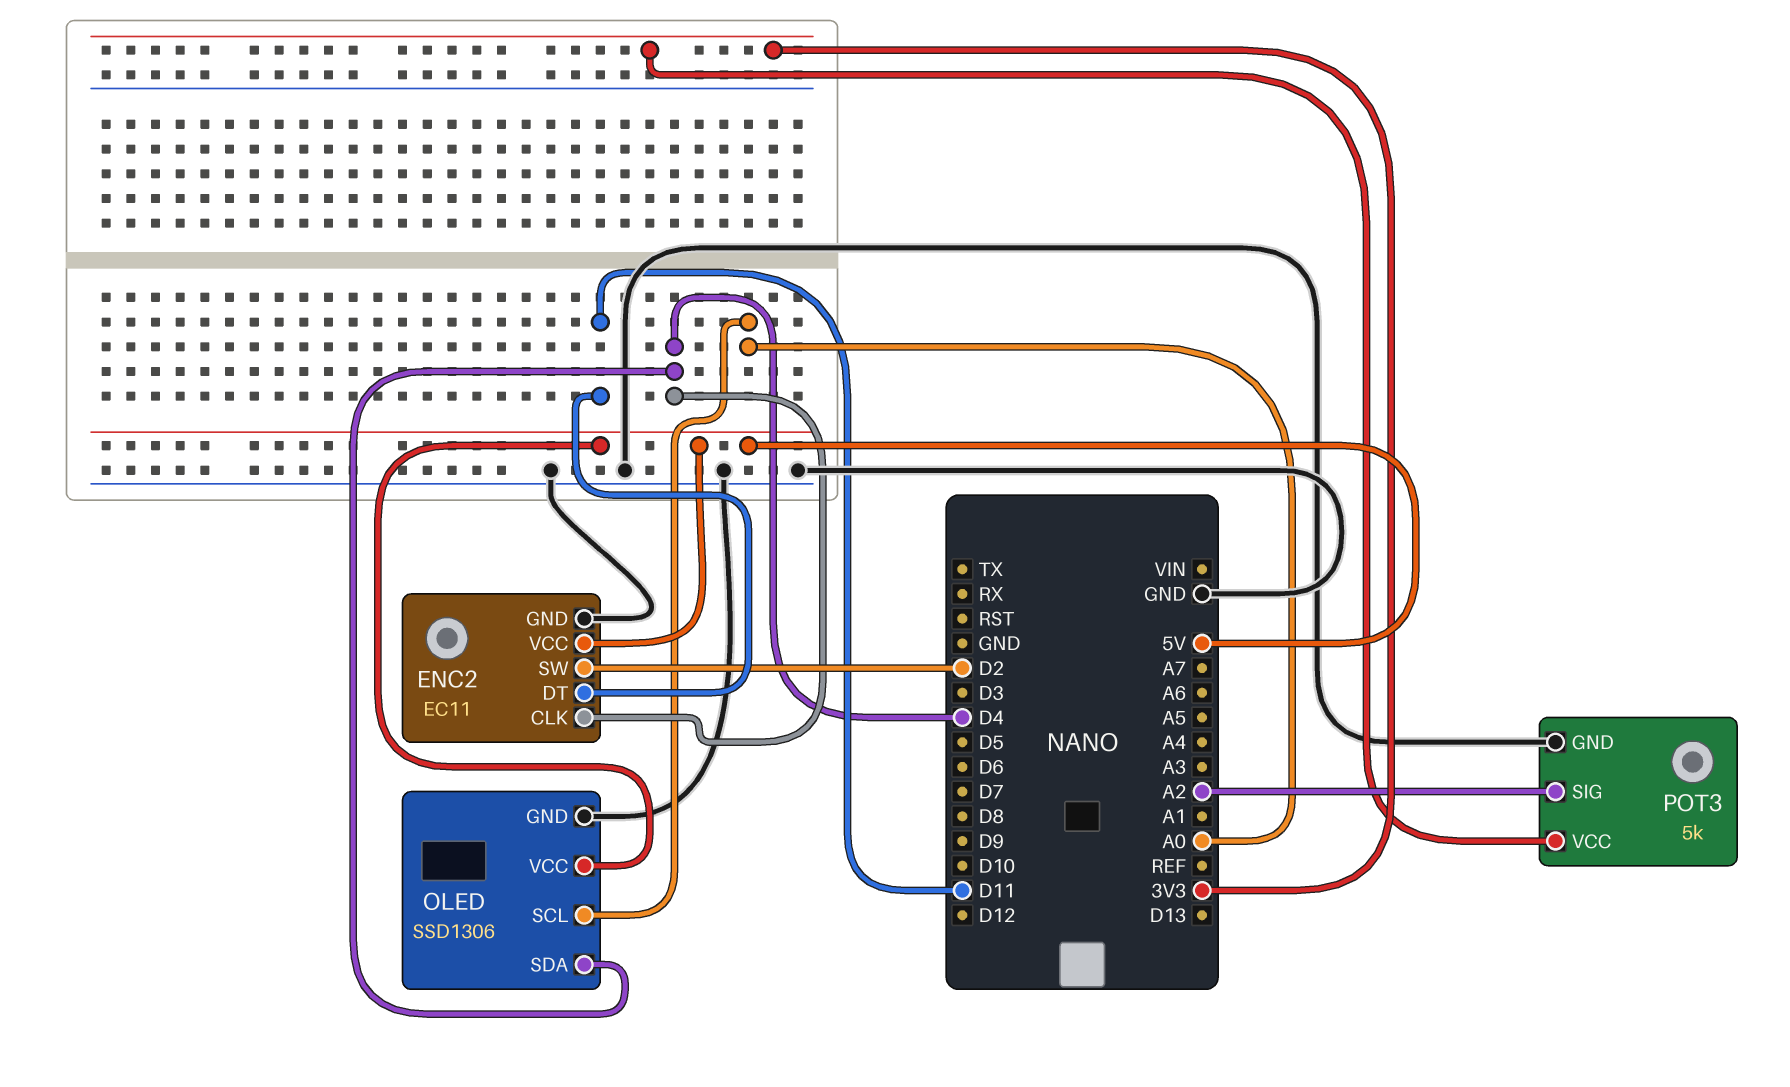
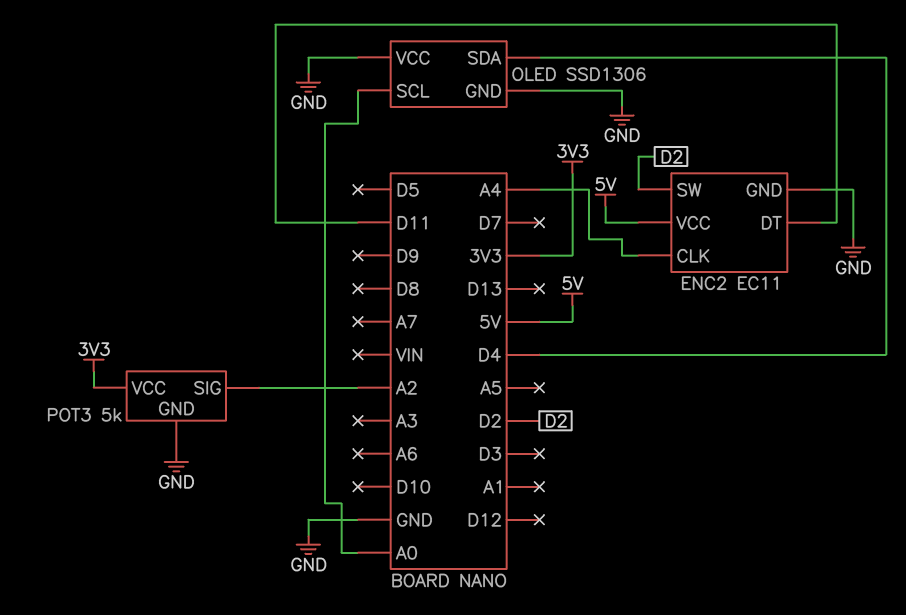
ENC2 pin CLK: D4 -> A4
OLED pin VCC: 5V -> GND

